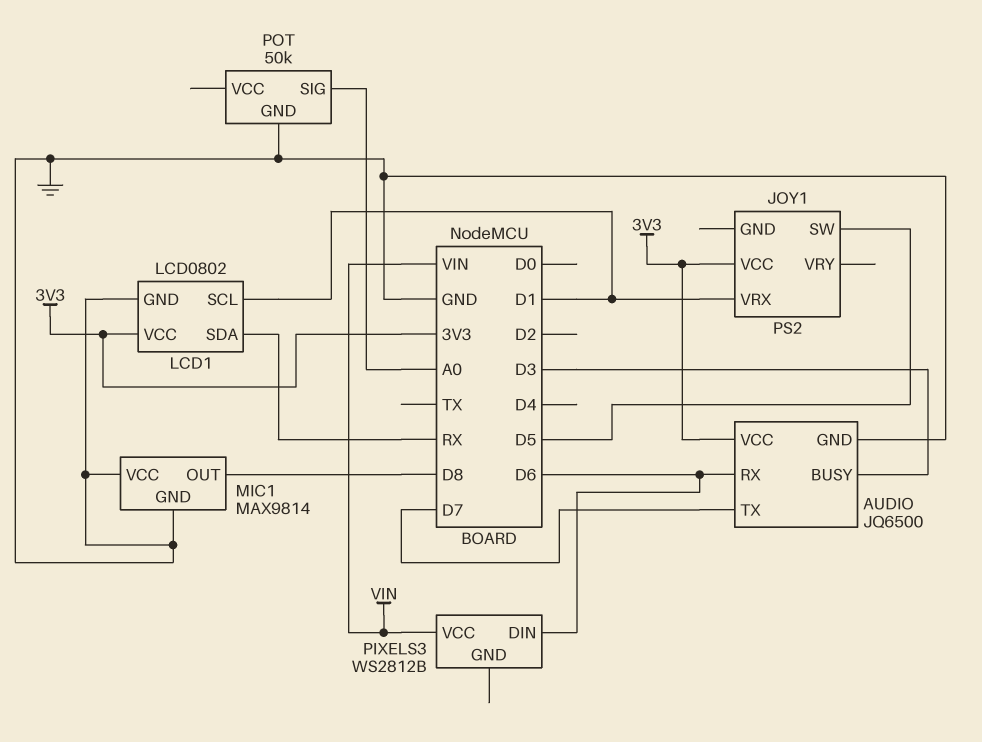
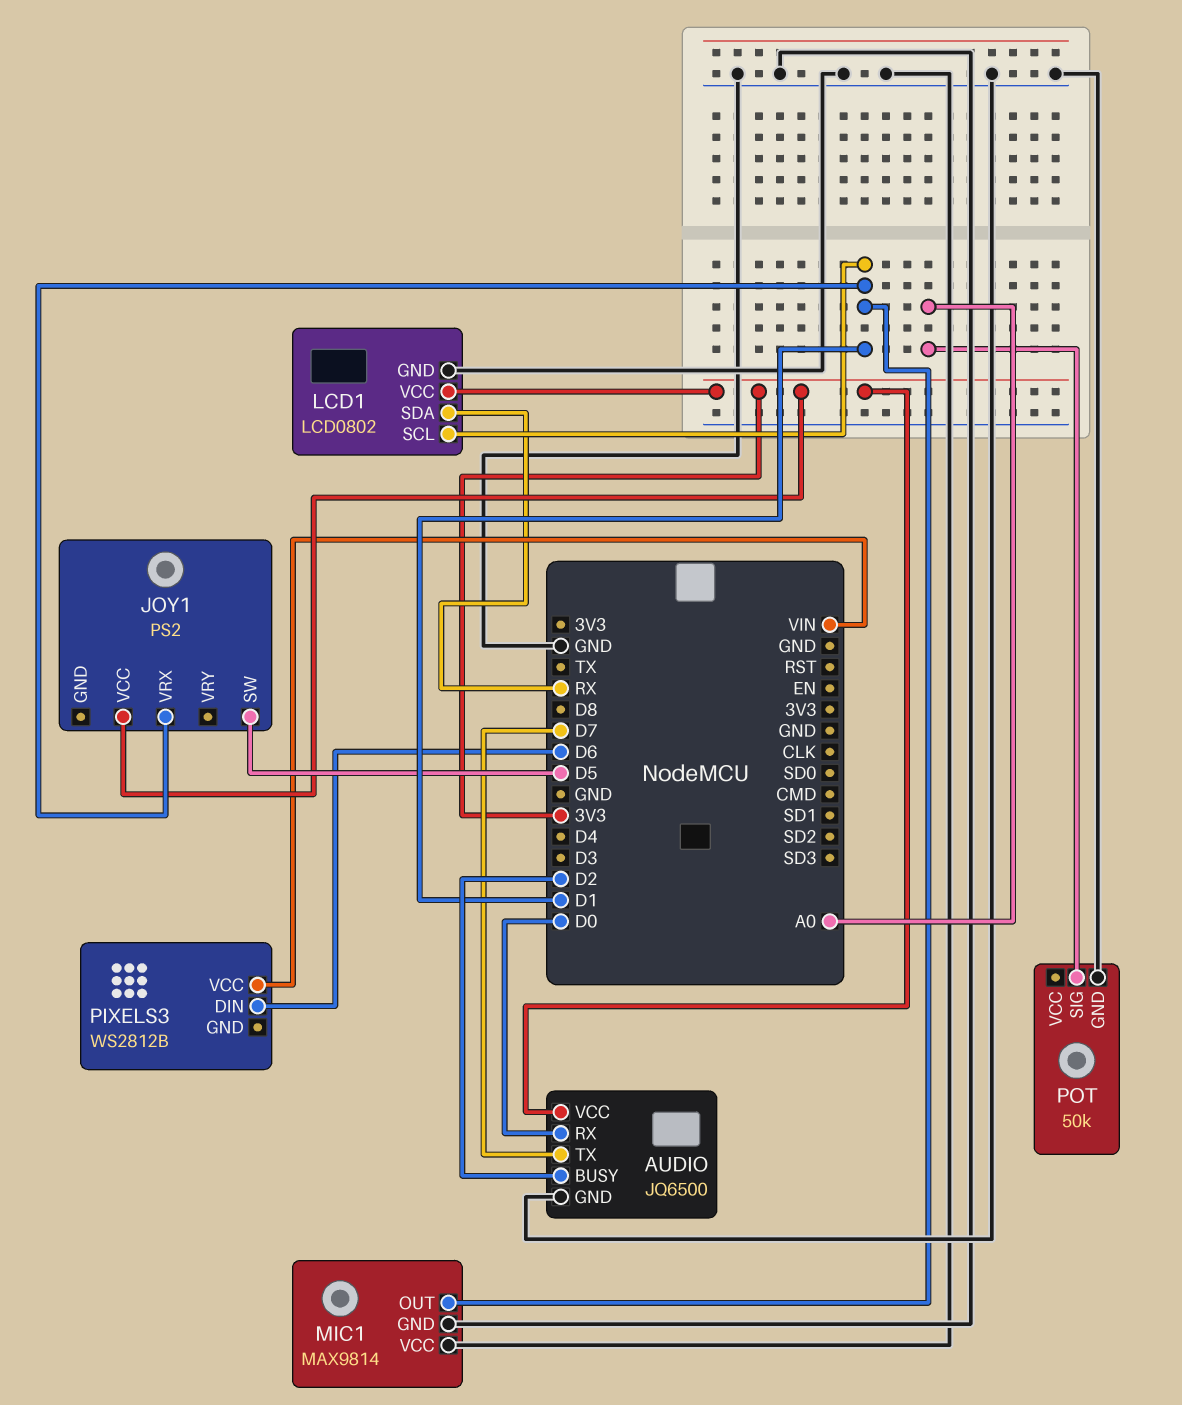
AUDIO pin BUSY: D3 -> D2
AUDIO pin RX: D6 -> D0
MIC1 pin OUT: D8 -> D1

